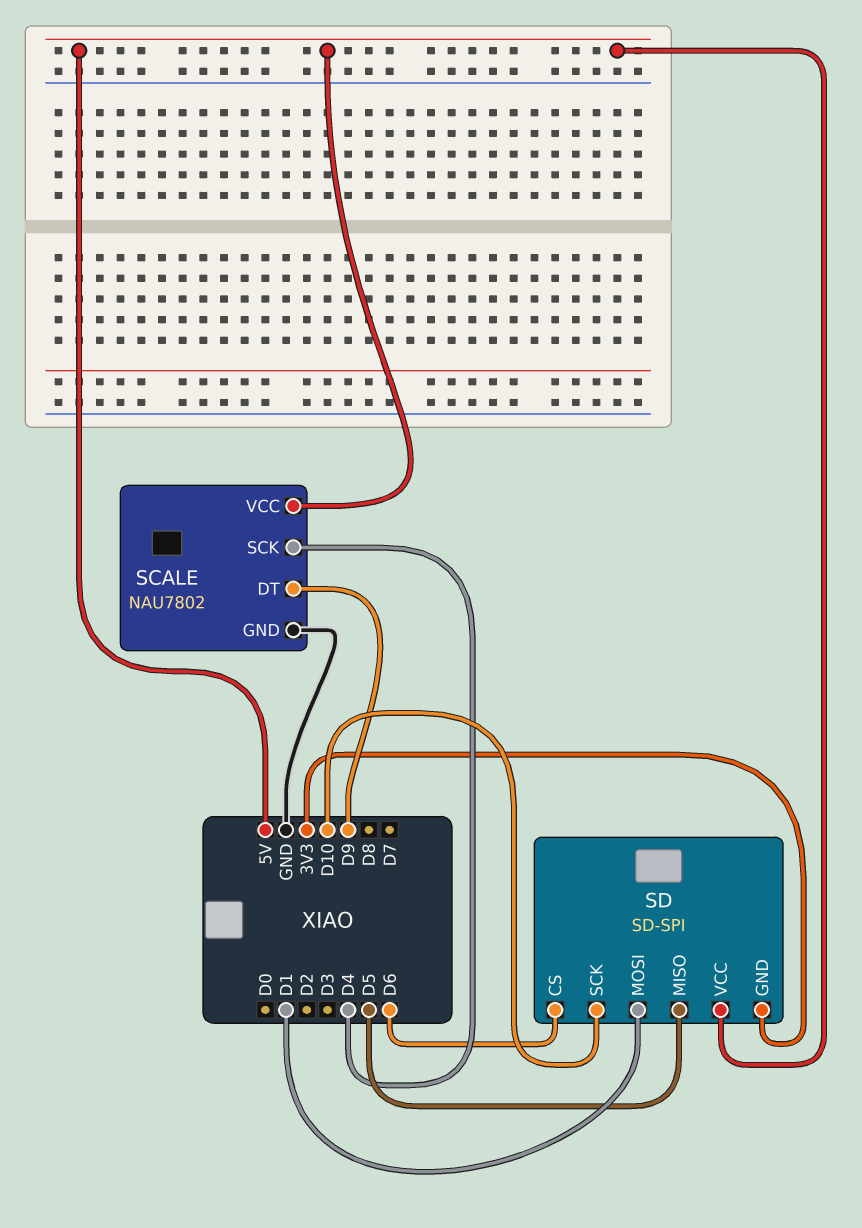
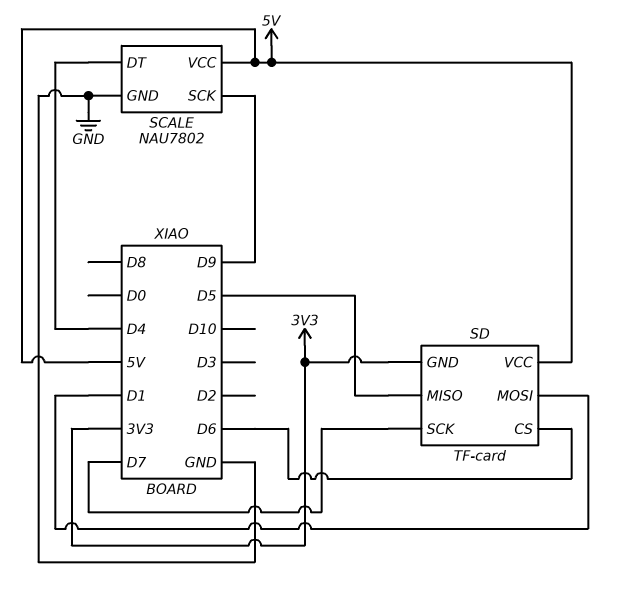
SCALE pin DT: D9 -> D4
SCALE pin SCK: D4 -> D9
SD: SD-SPI -> TF-card
SD pin SCK: D10 -> D7

